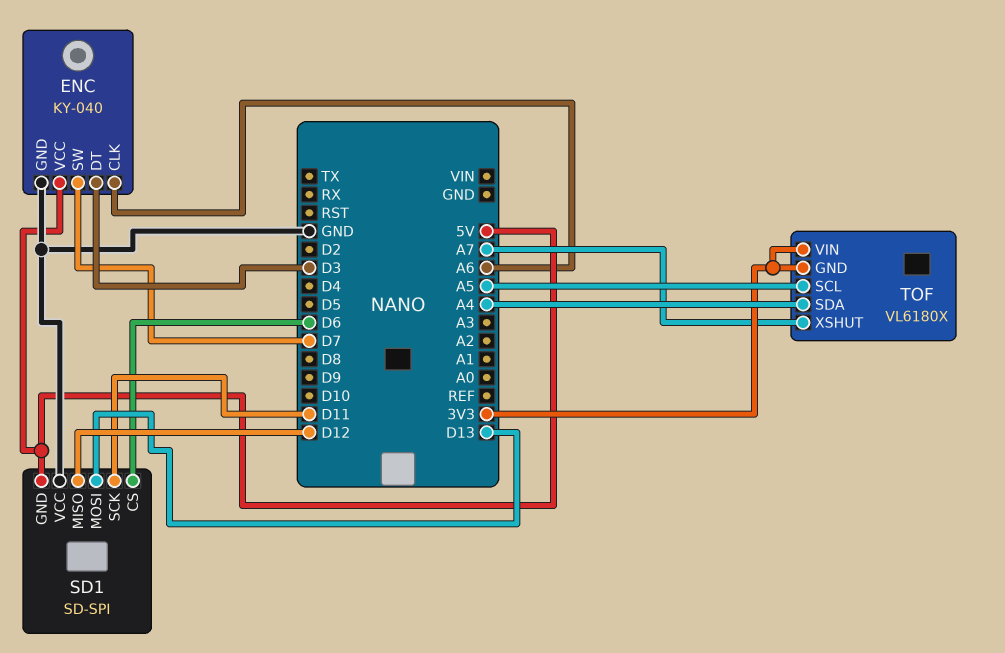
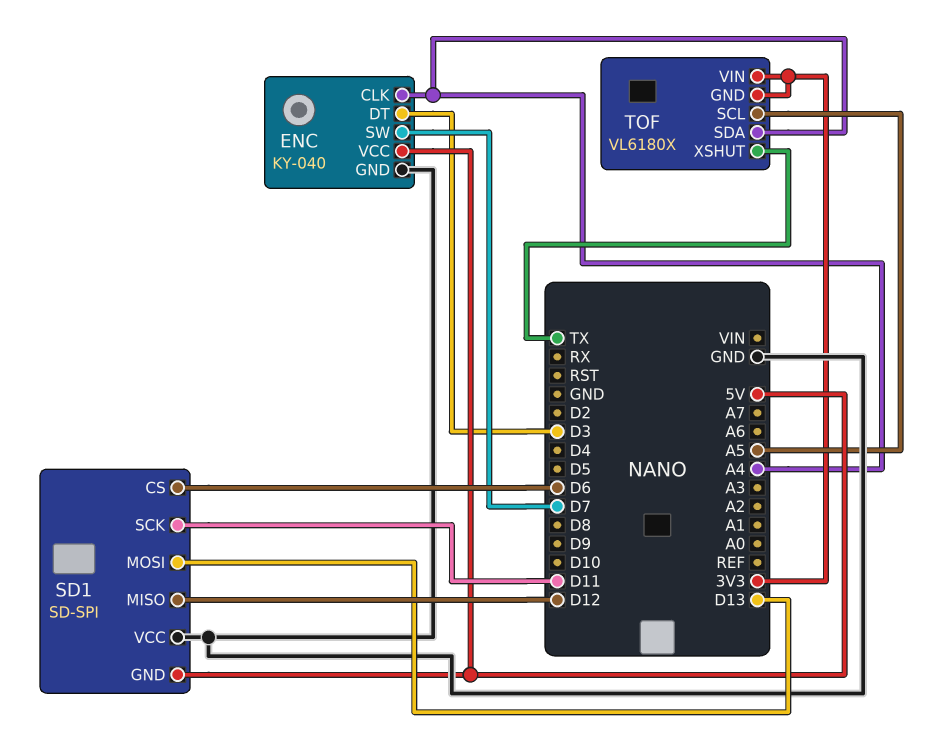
ENC pin CLK: A6 -> A4
TOF pin XSHUT: A7 -> TX

